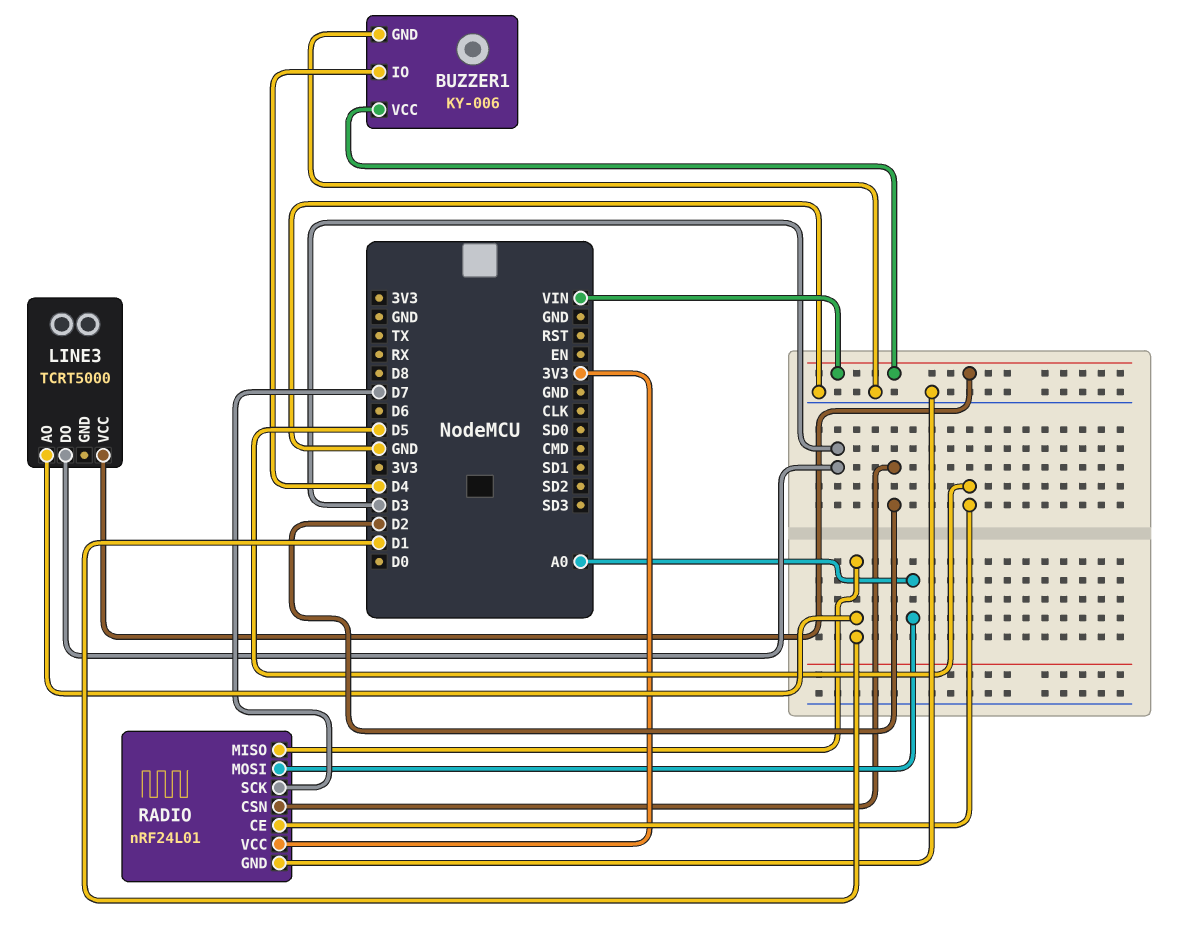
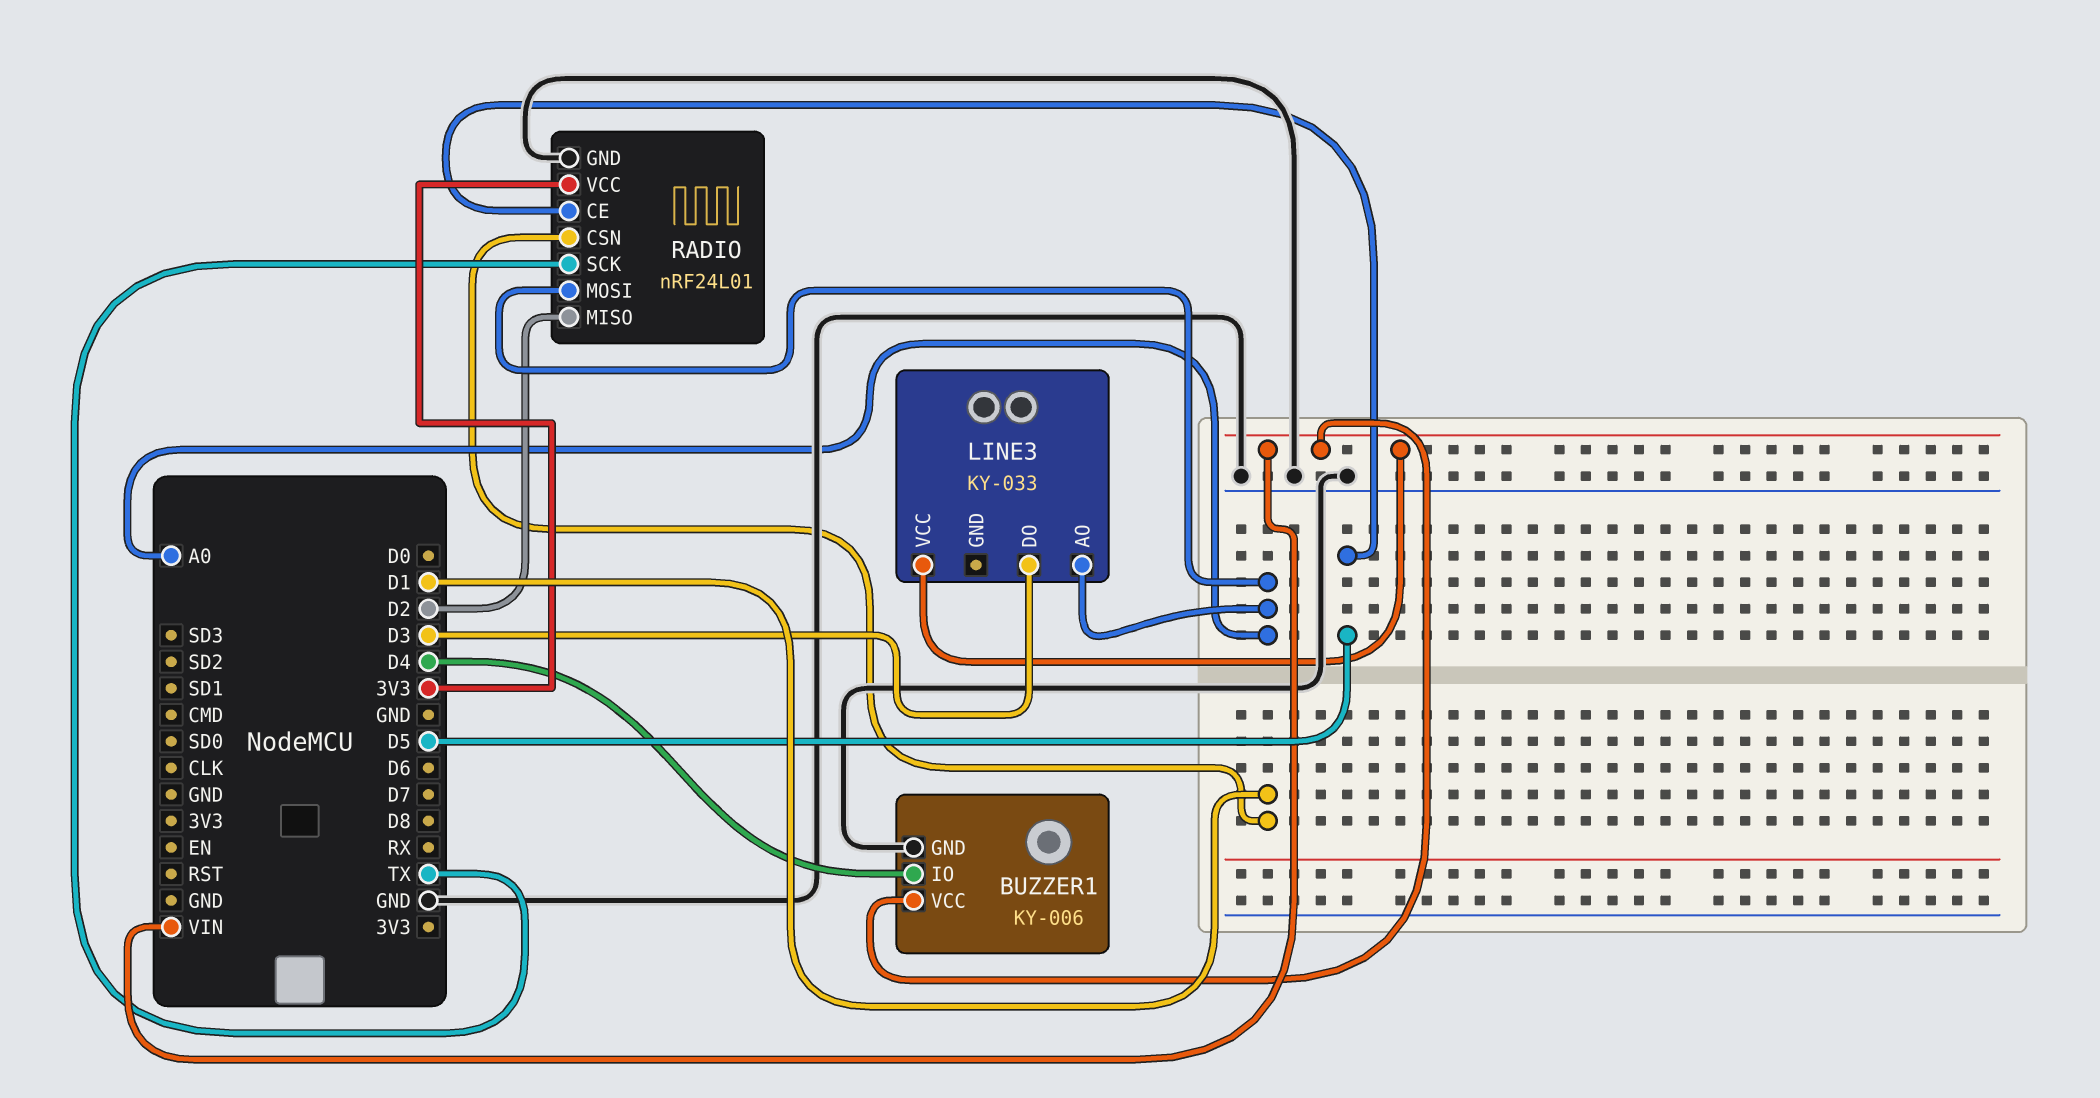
LINE3: TCRT5000 -> KY-033
LINE3 pin AO: D1 -> A0
RADIO pin CSN: D2 -> D1
RADIO pin MISO: D1 -> D2
RADIO pin SCK: D7 -> TX

